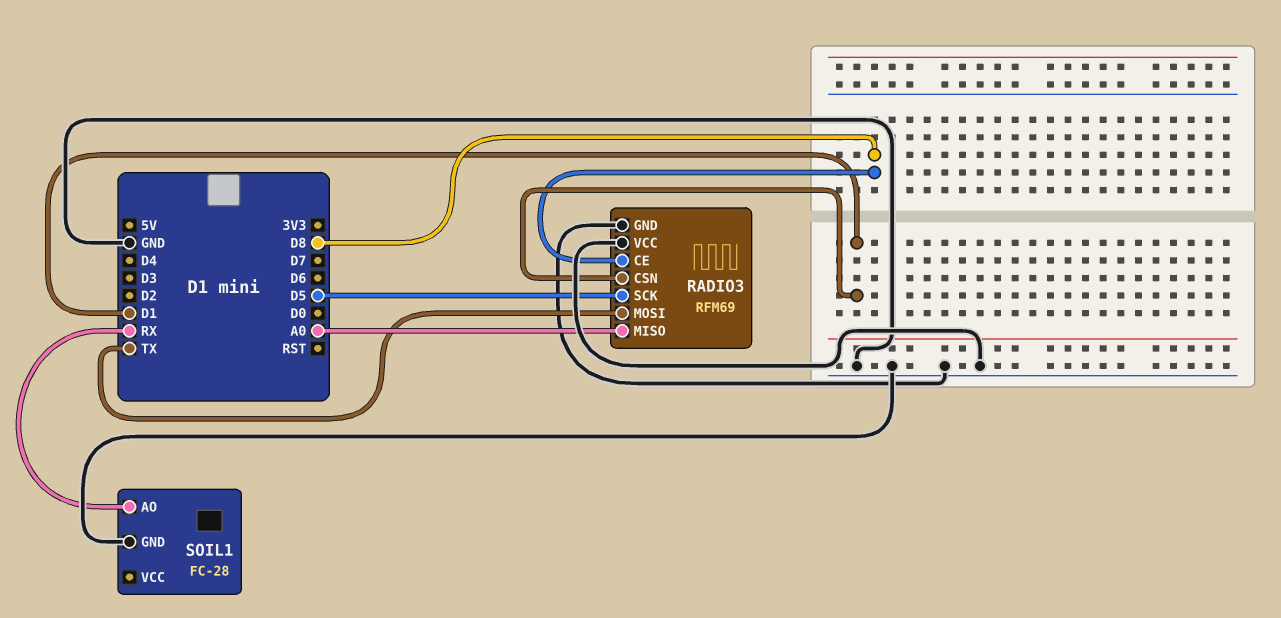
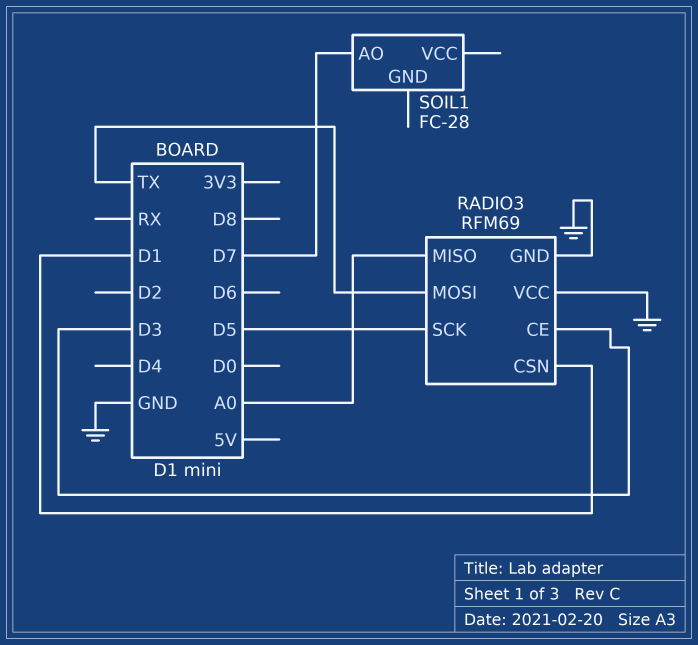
RADIO3 pin CE: D8 -> D3
SOIL1 pin AO: RX -> D7
SOIL1 pin GND: GND -> none

